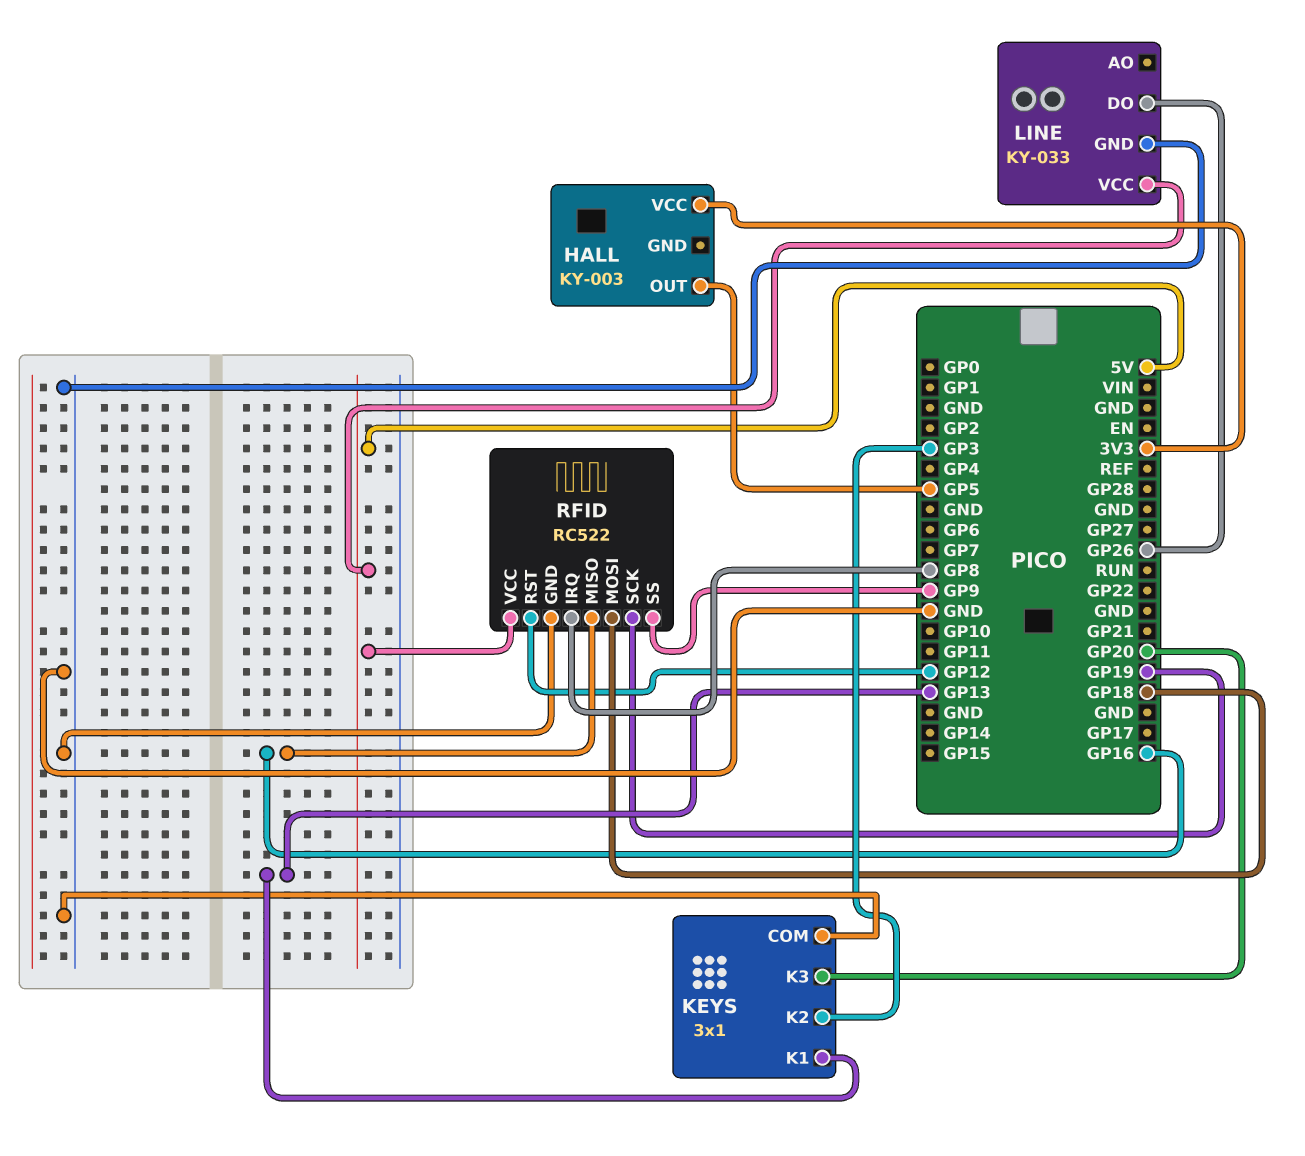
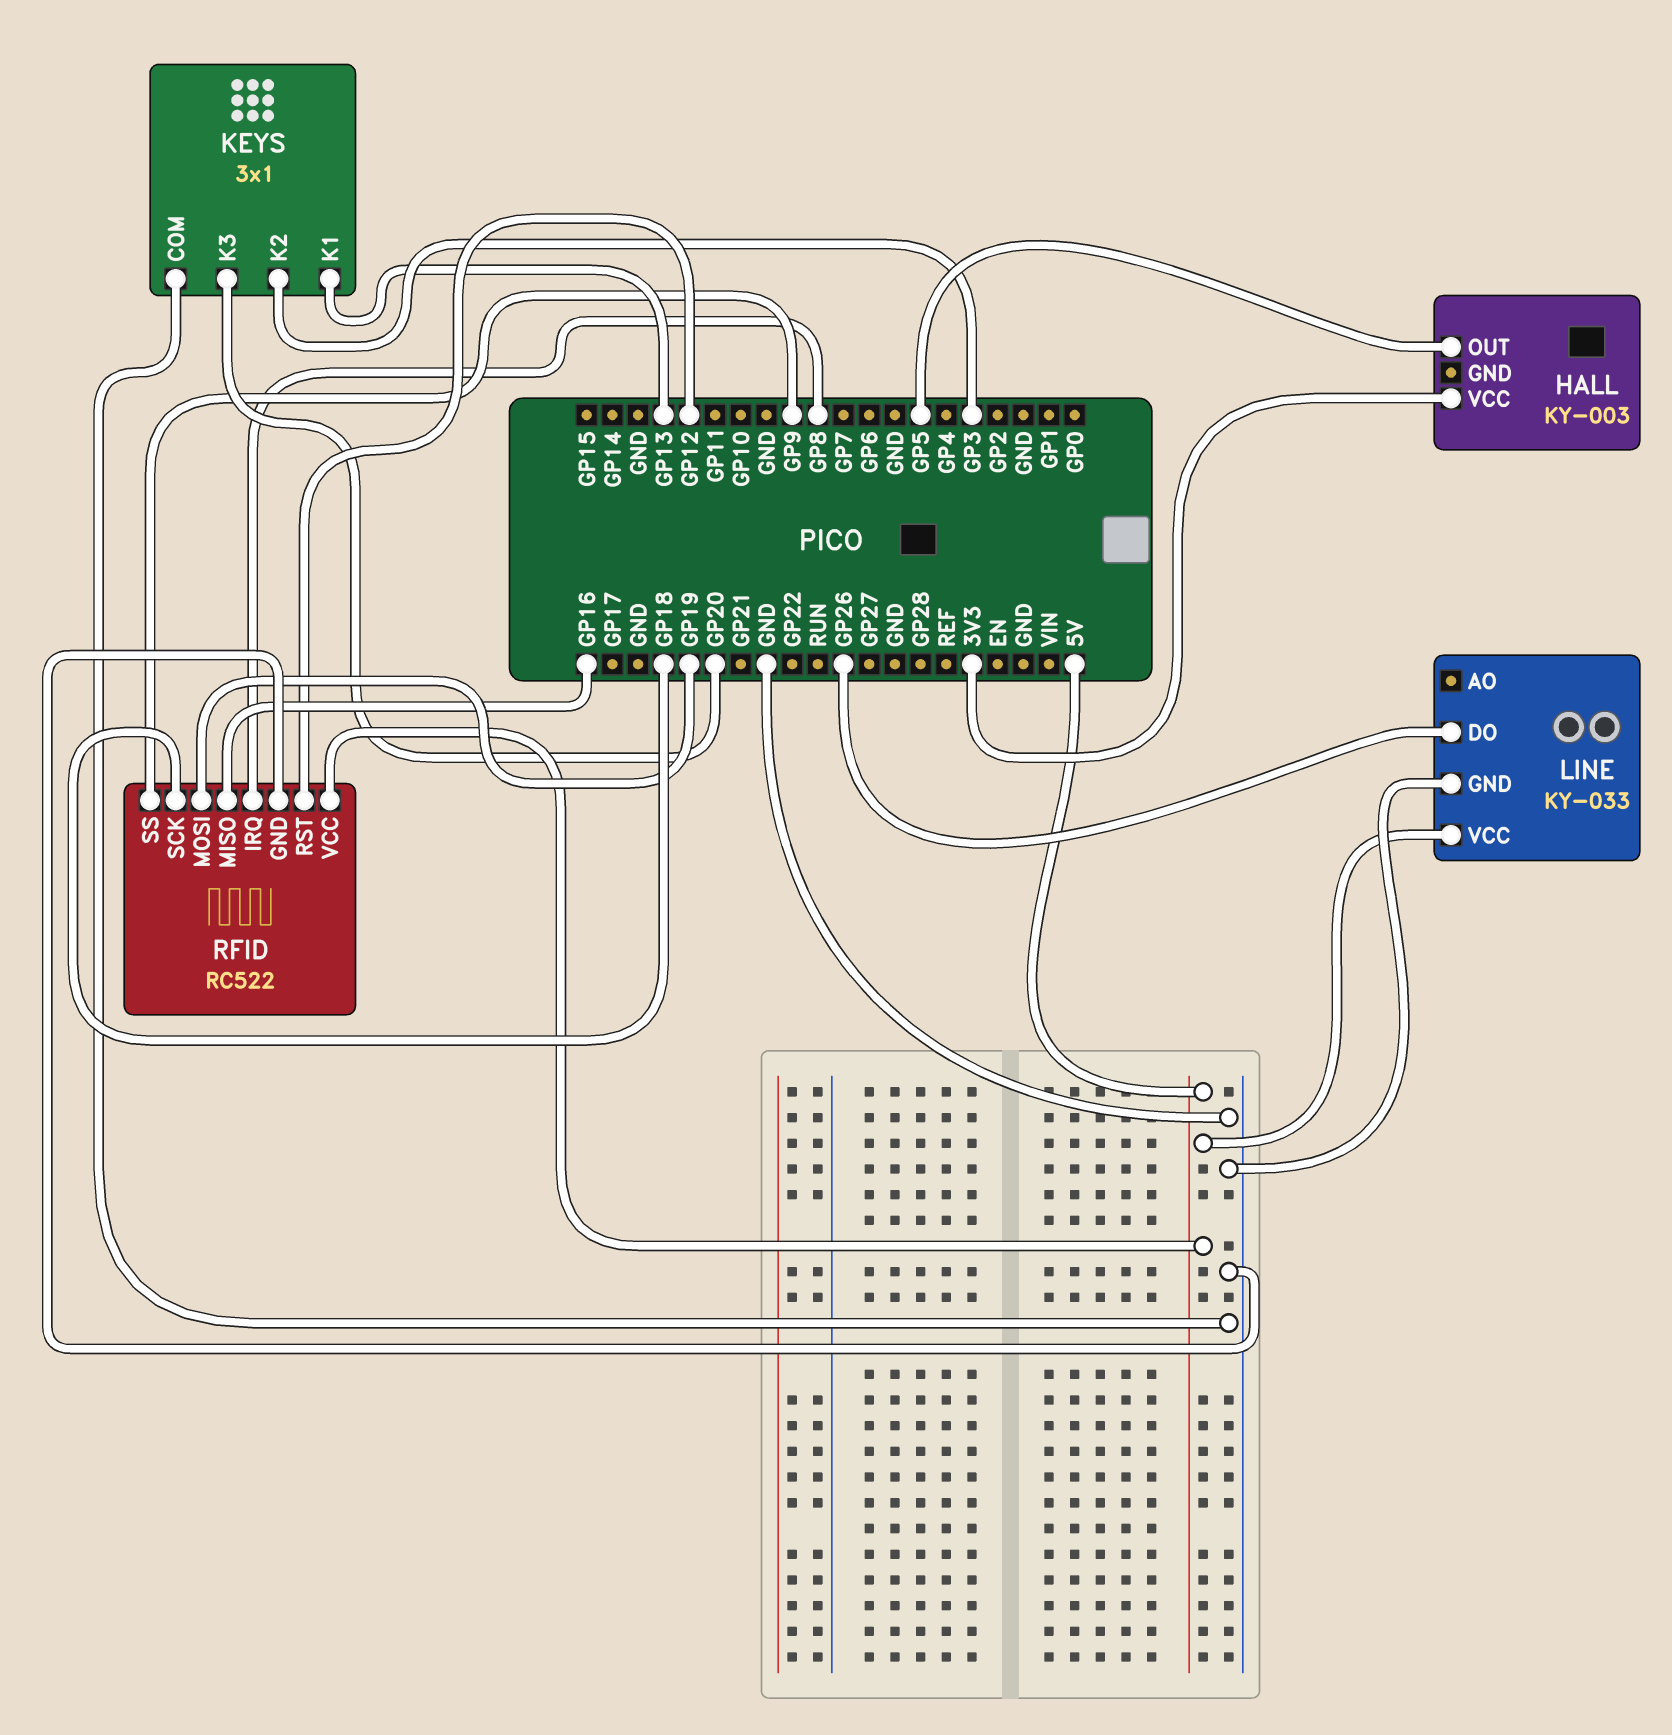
RFID pin MOSI: GP18 -> GP19
RFID pin SCK: GP19 -> GP18

